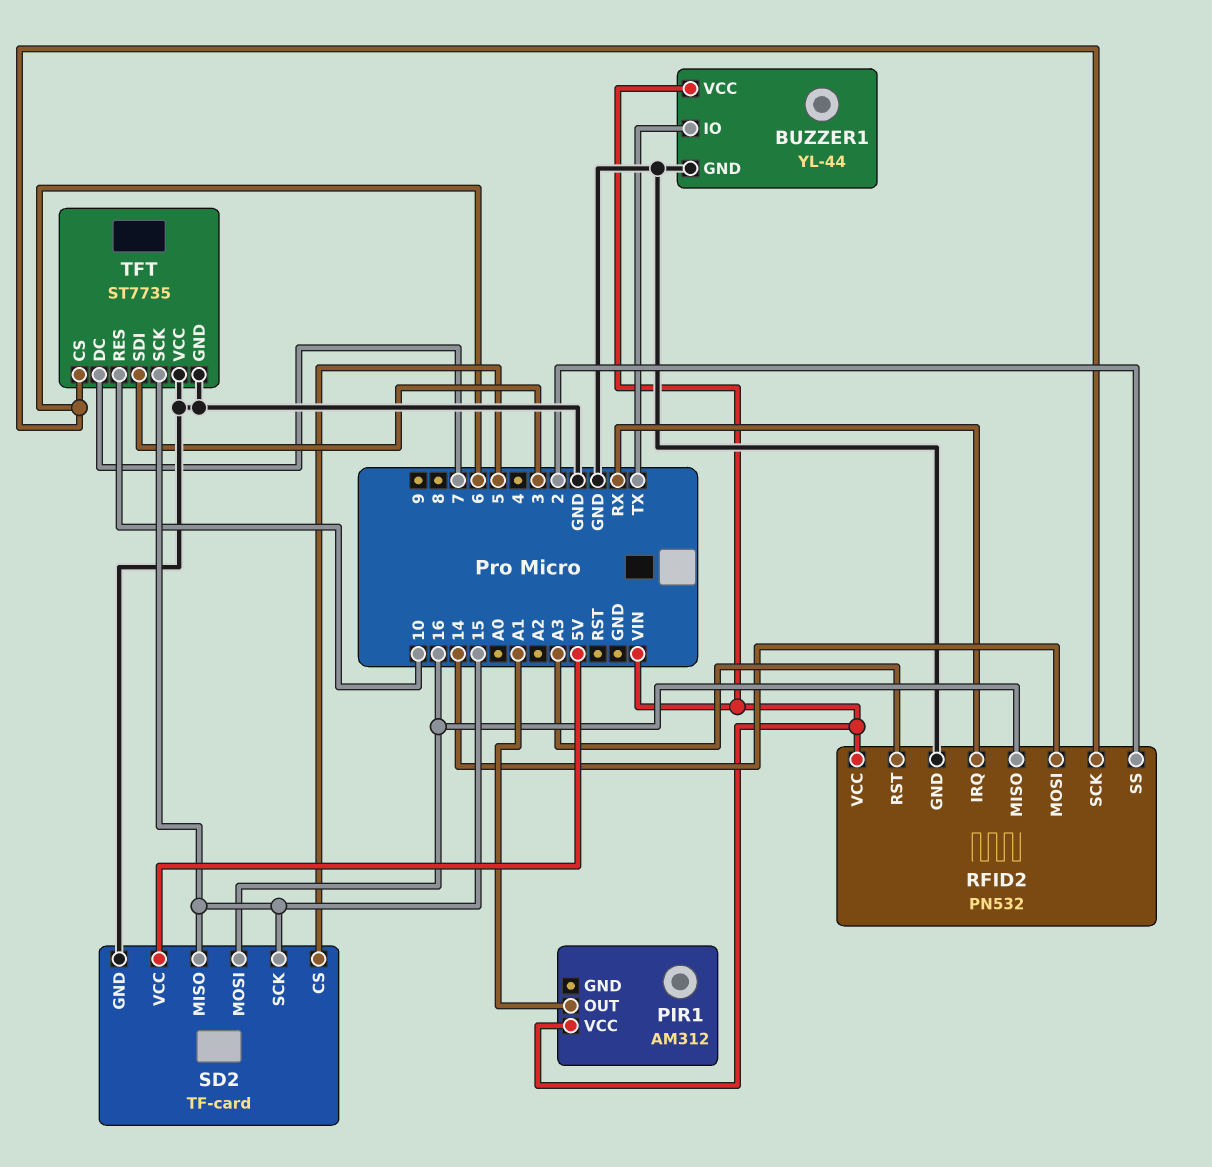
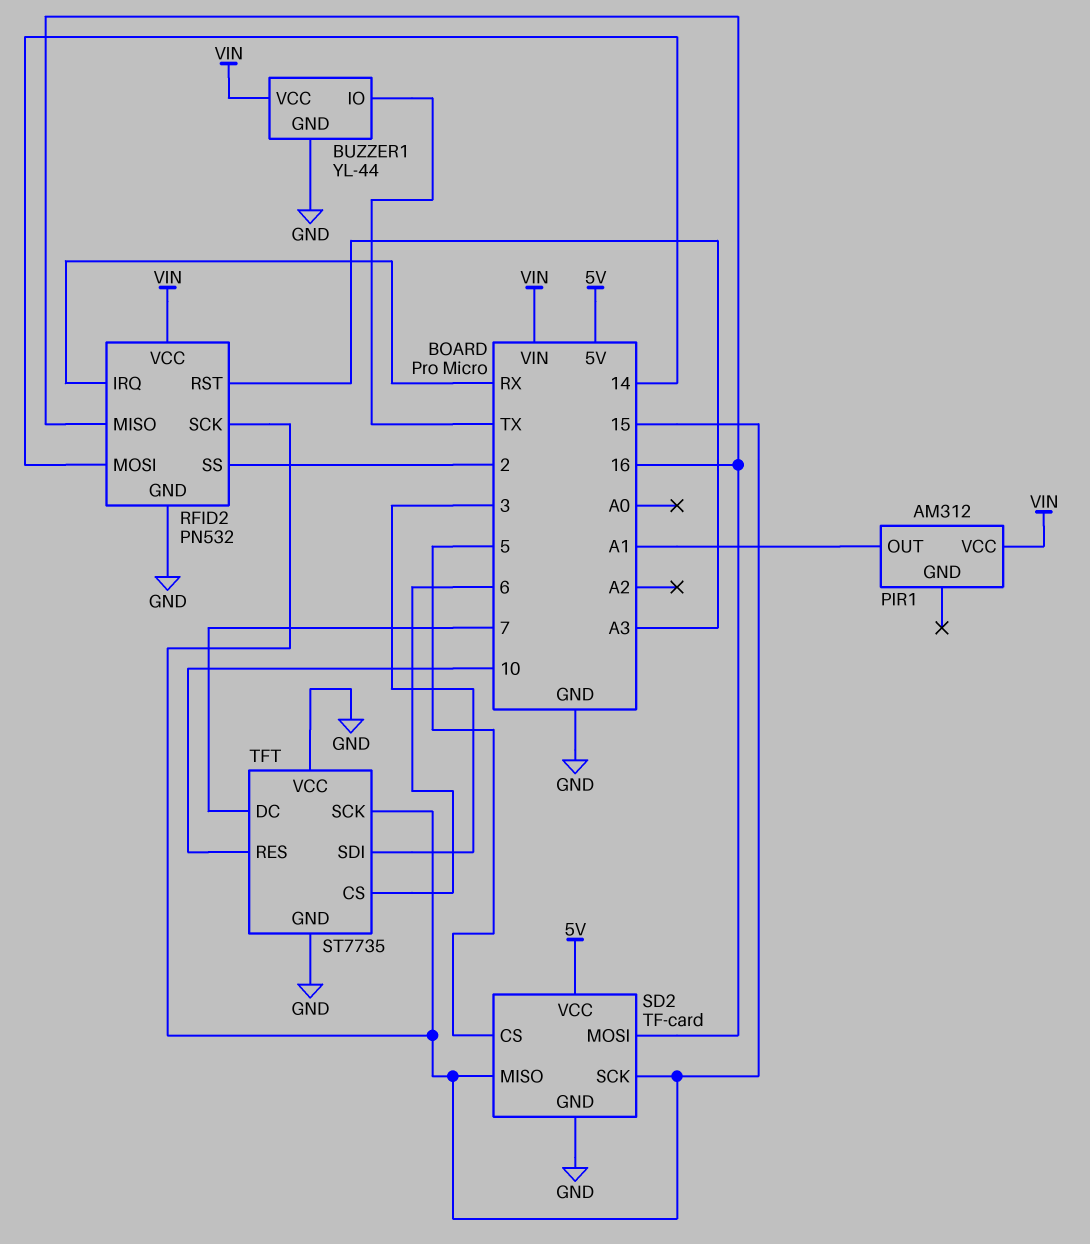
RFID2 pin SCK: 6 -> 15

